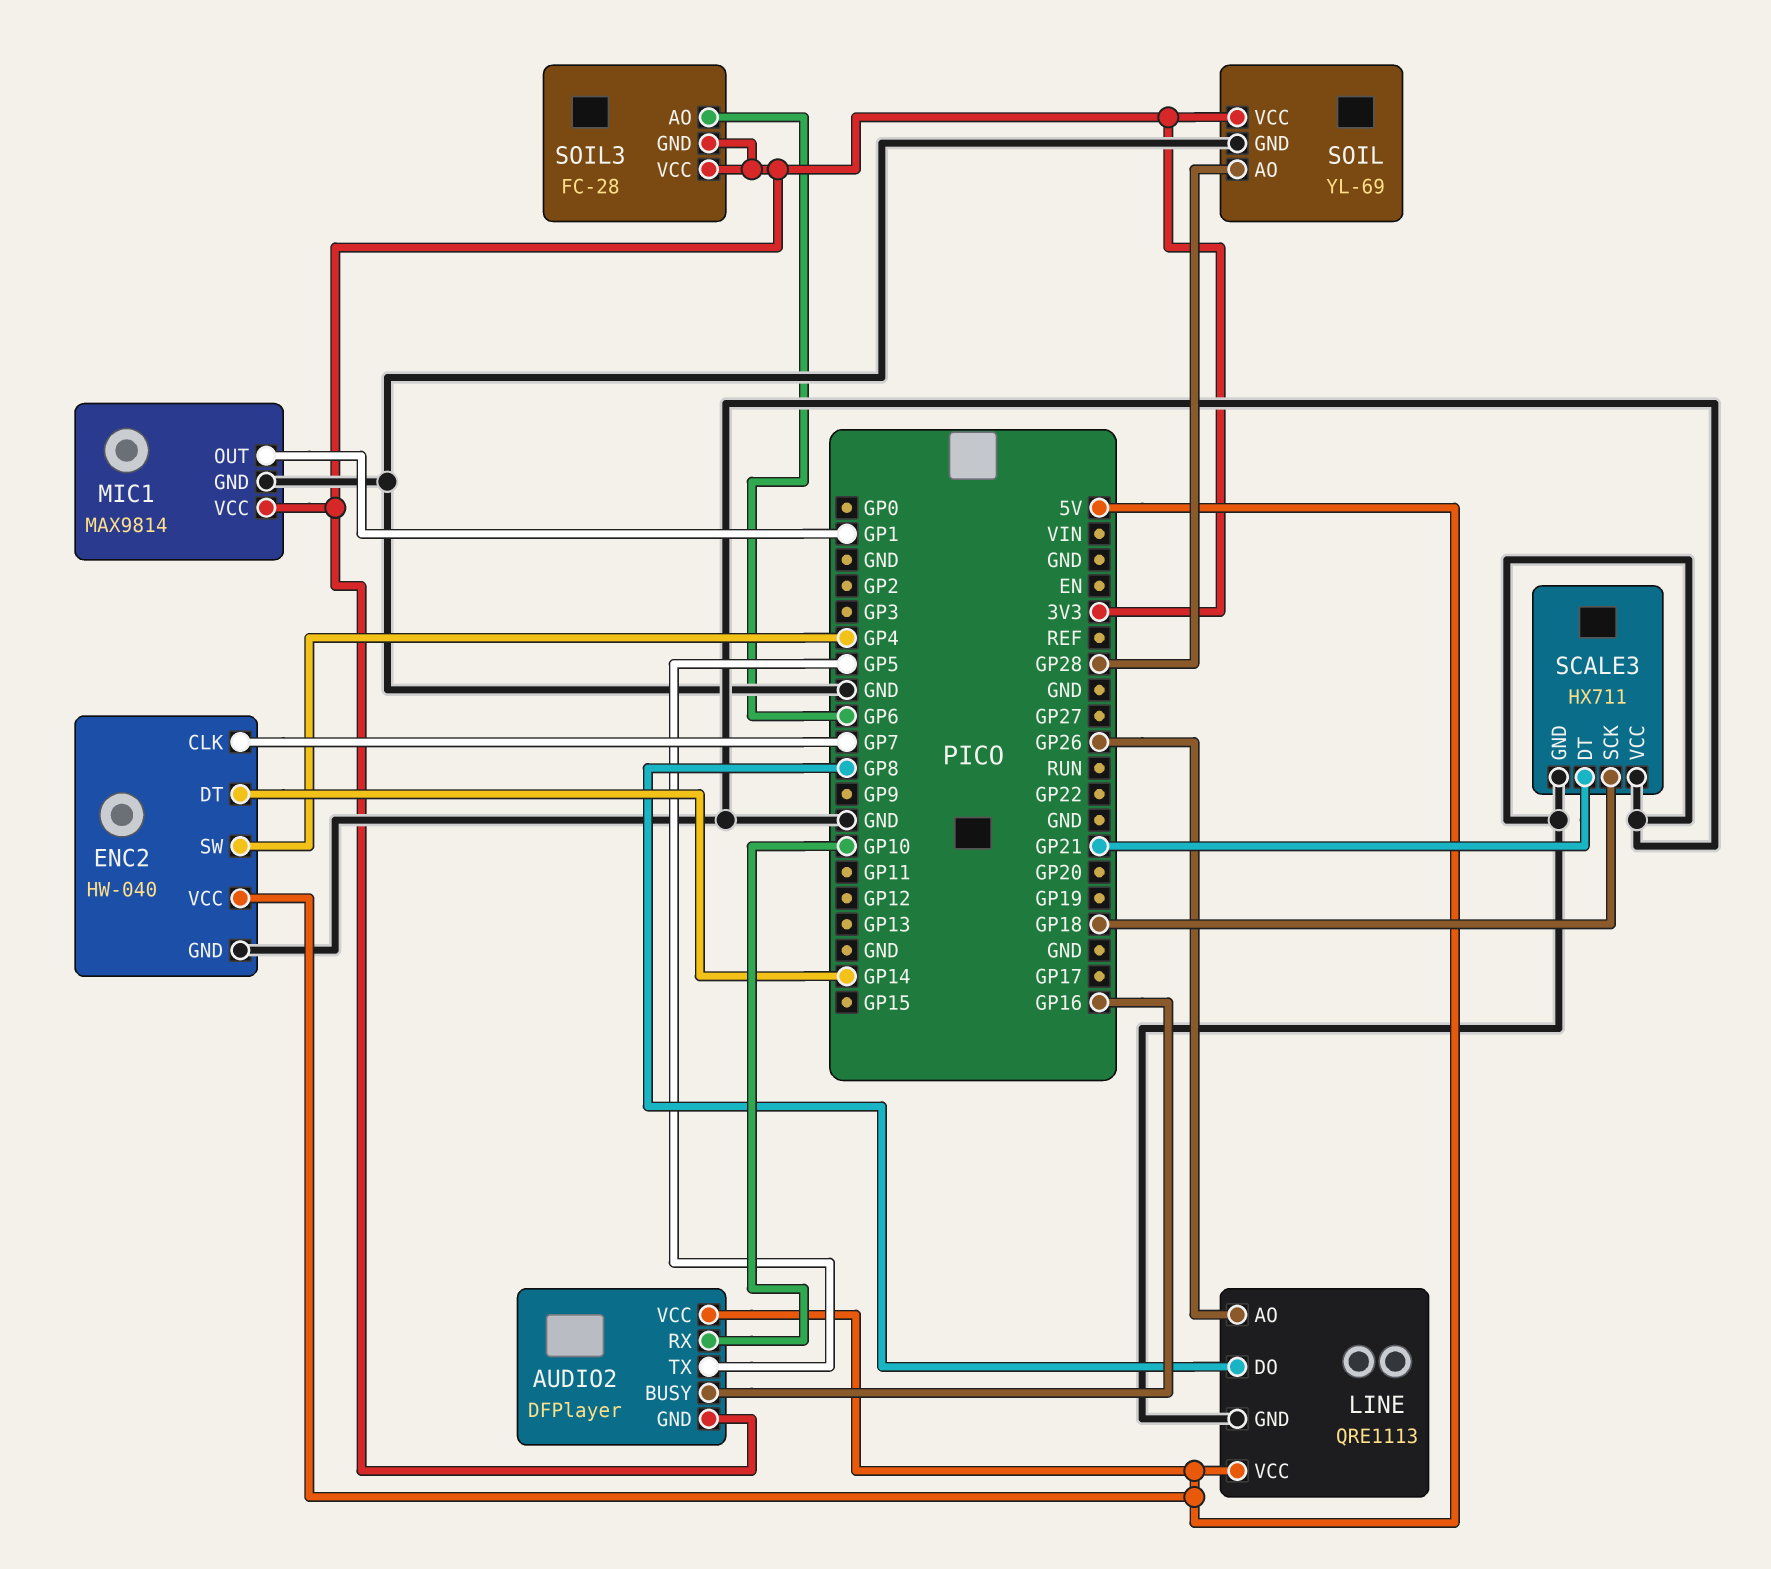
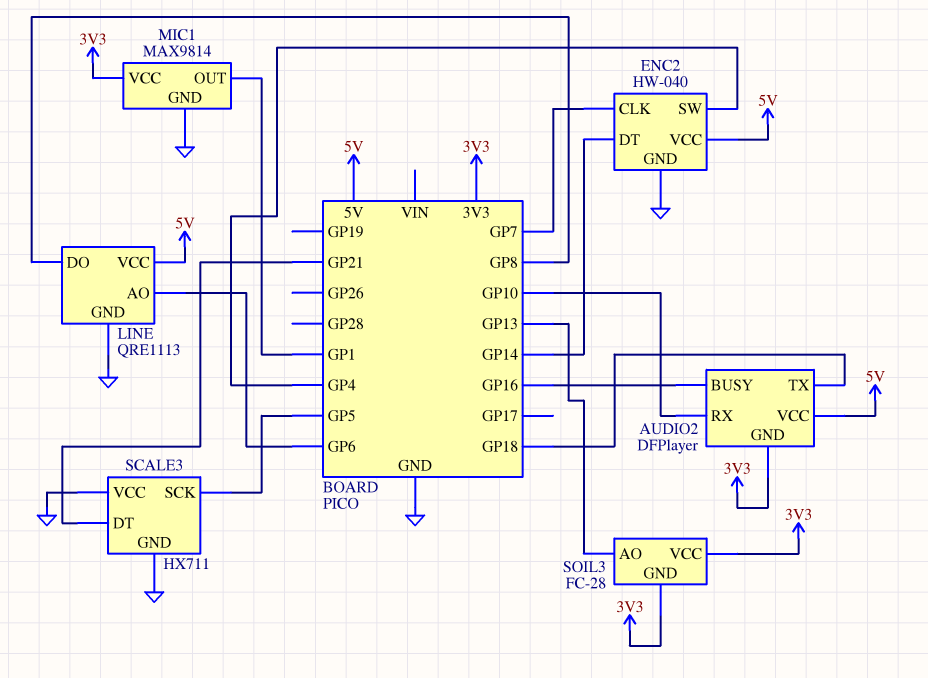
AUDIO2 pin TX: GP5 -> GP18
LINE pin AO: GP26 -> GP6
SCALE3 pin SCK: GP18 -> GP5
SOIL: YL-69 -> none
SOIL pin AO: GP28 -> none
SOIL pin GND: GND -> none
SOIL pin VCC: 3V3 -> none
SOIL3 pin AO: GP6 -> GP13

